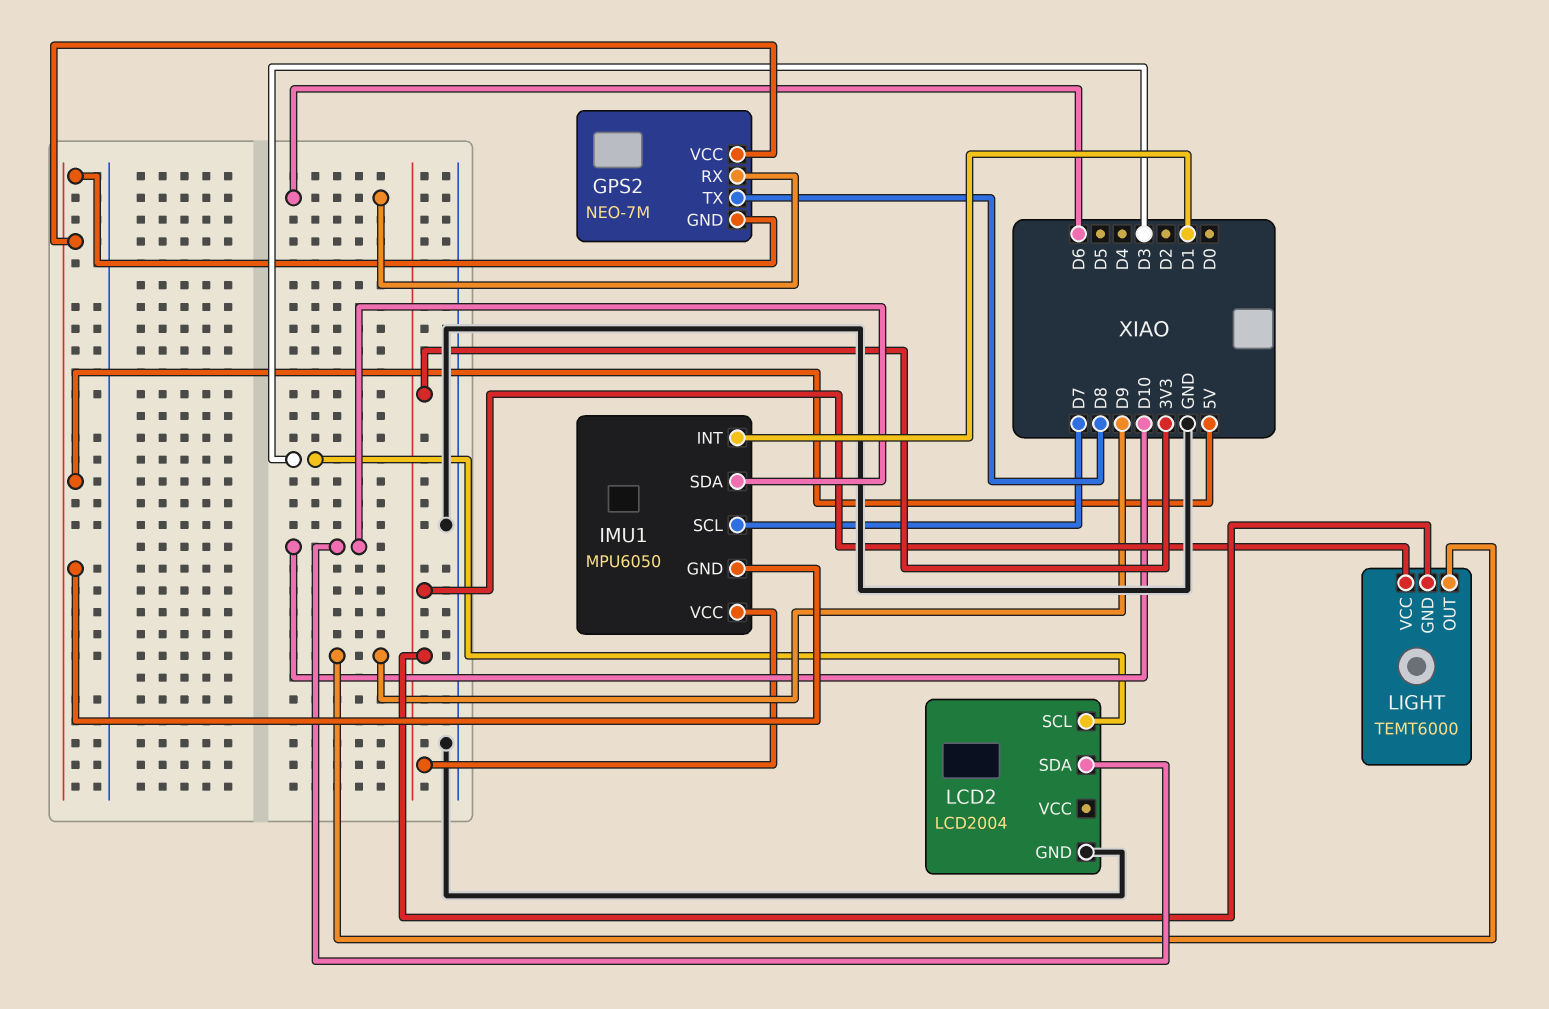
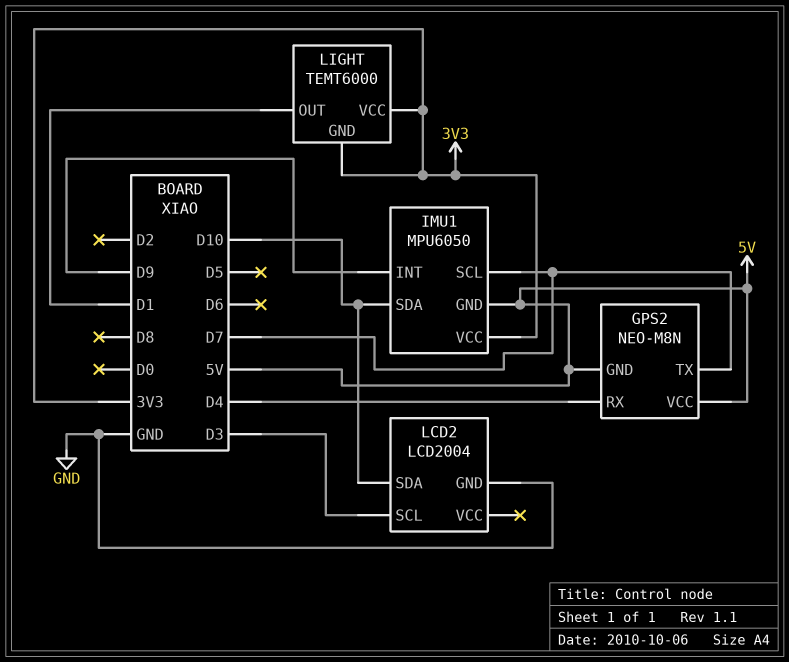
GPS2: NEO-7M -> NEO-M8N
GPS2 pin RX: D6 -> D4
GPS2 pin TX: D8 -> D7
IMU1 pin INT: D1 -> D9
LIGHT pin OUT: D9 -> D1

